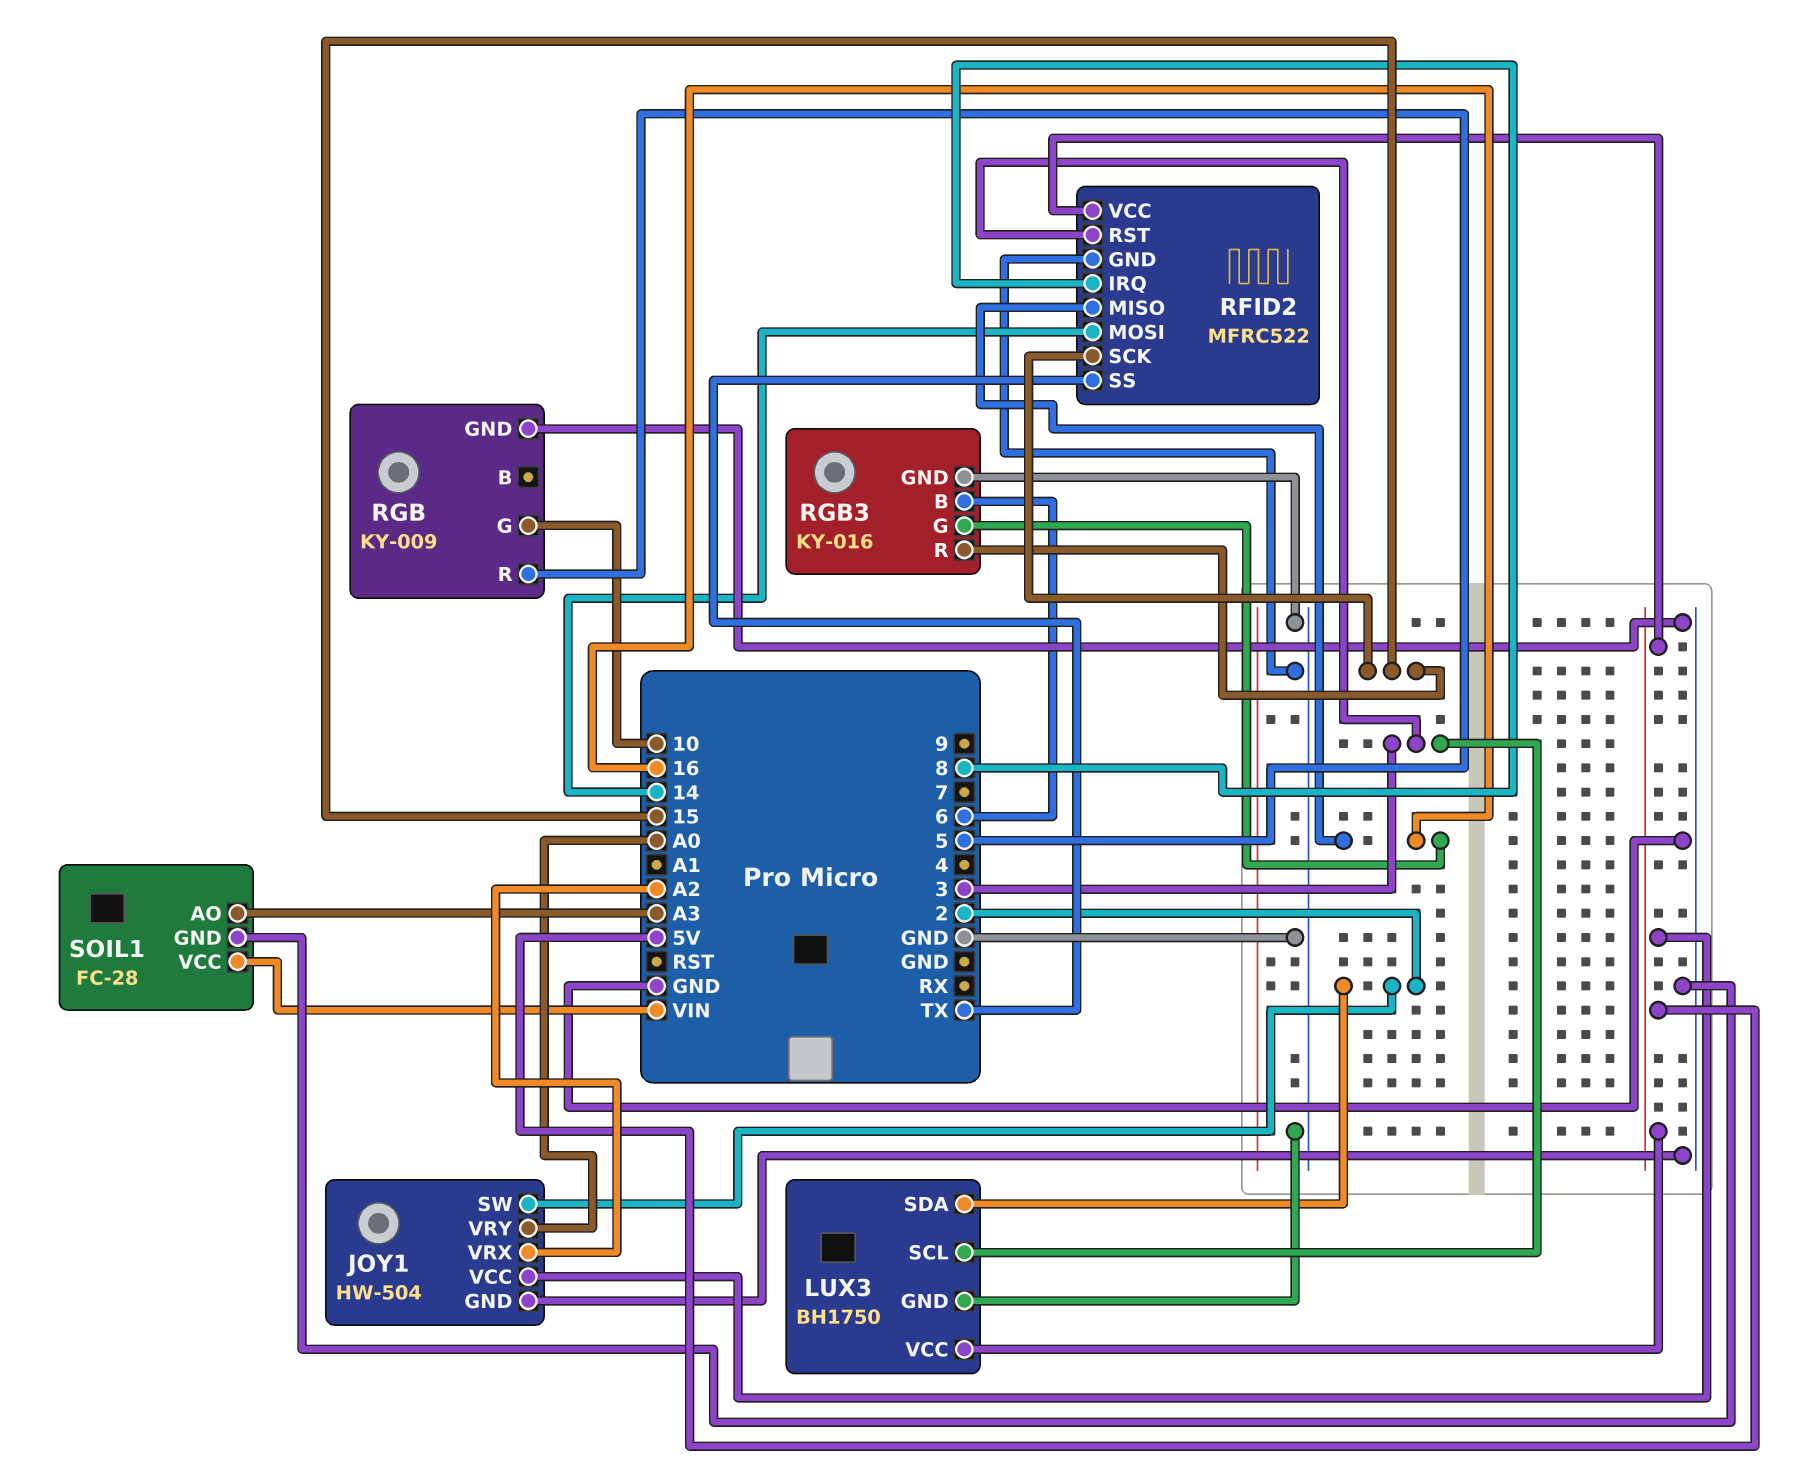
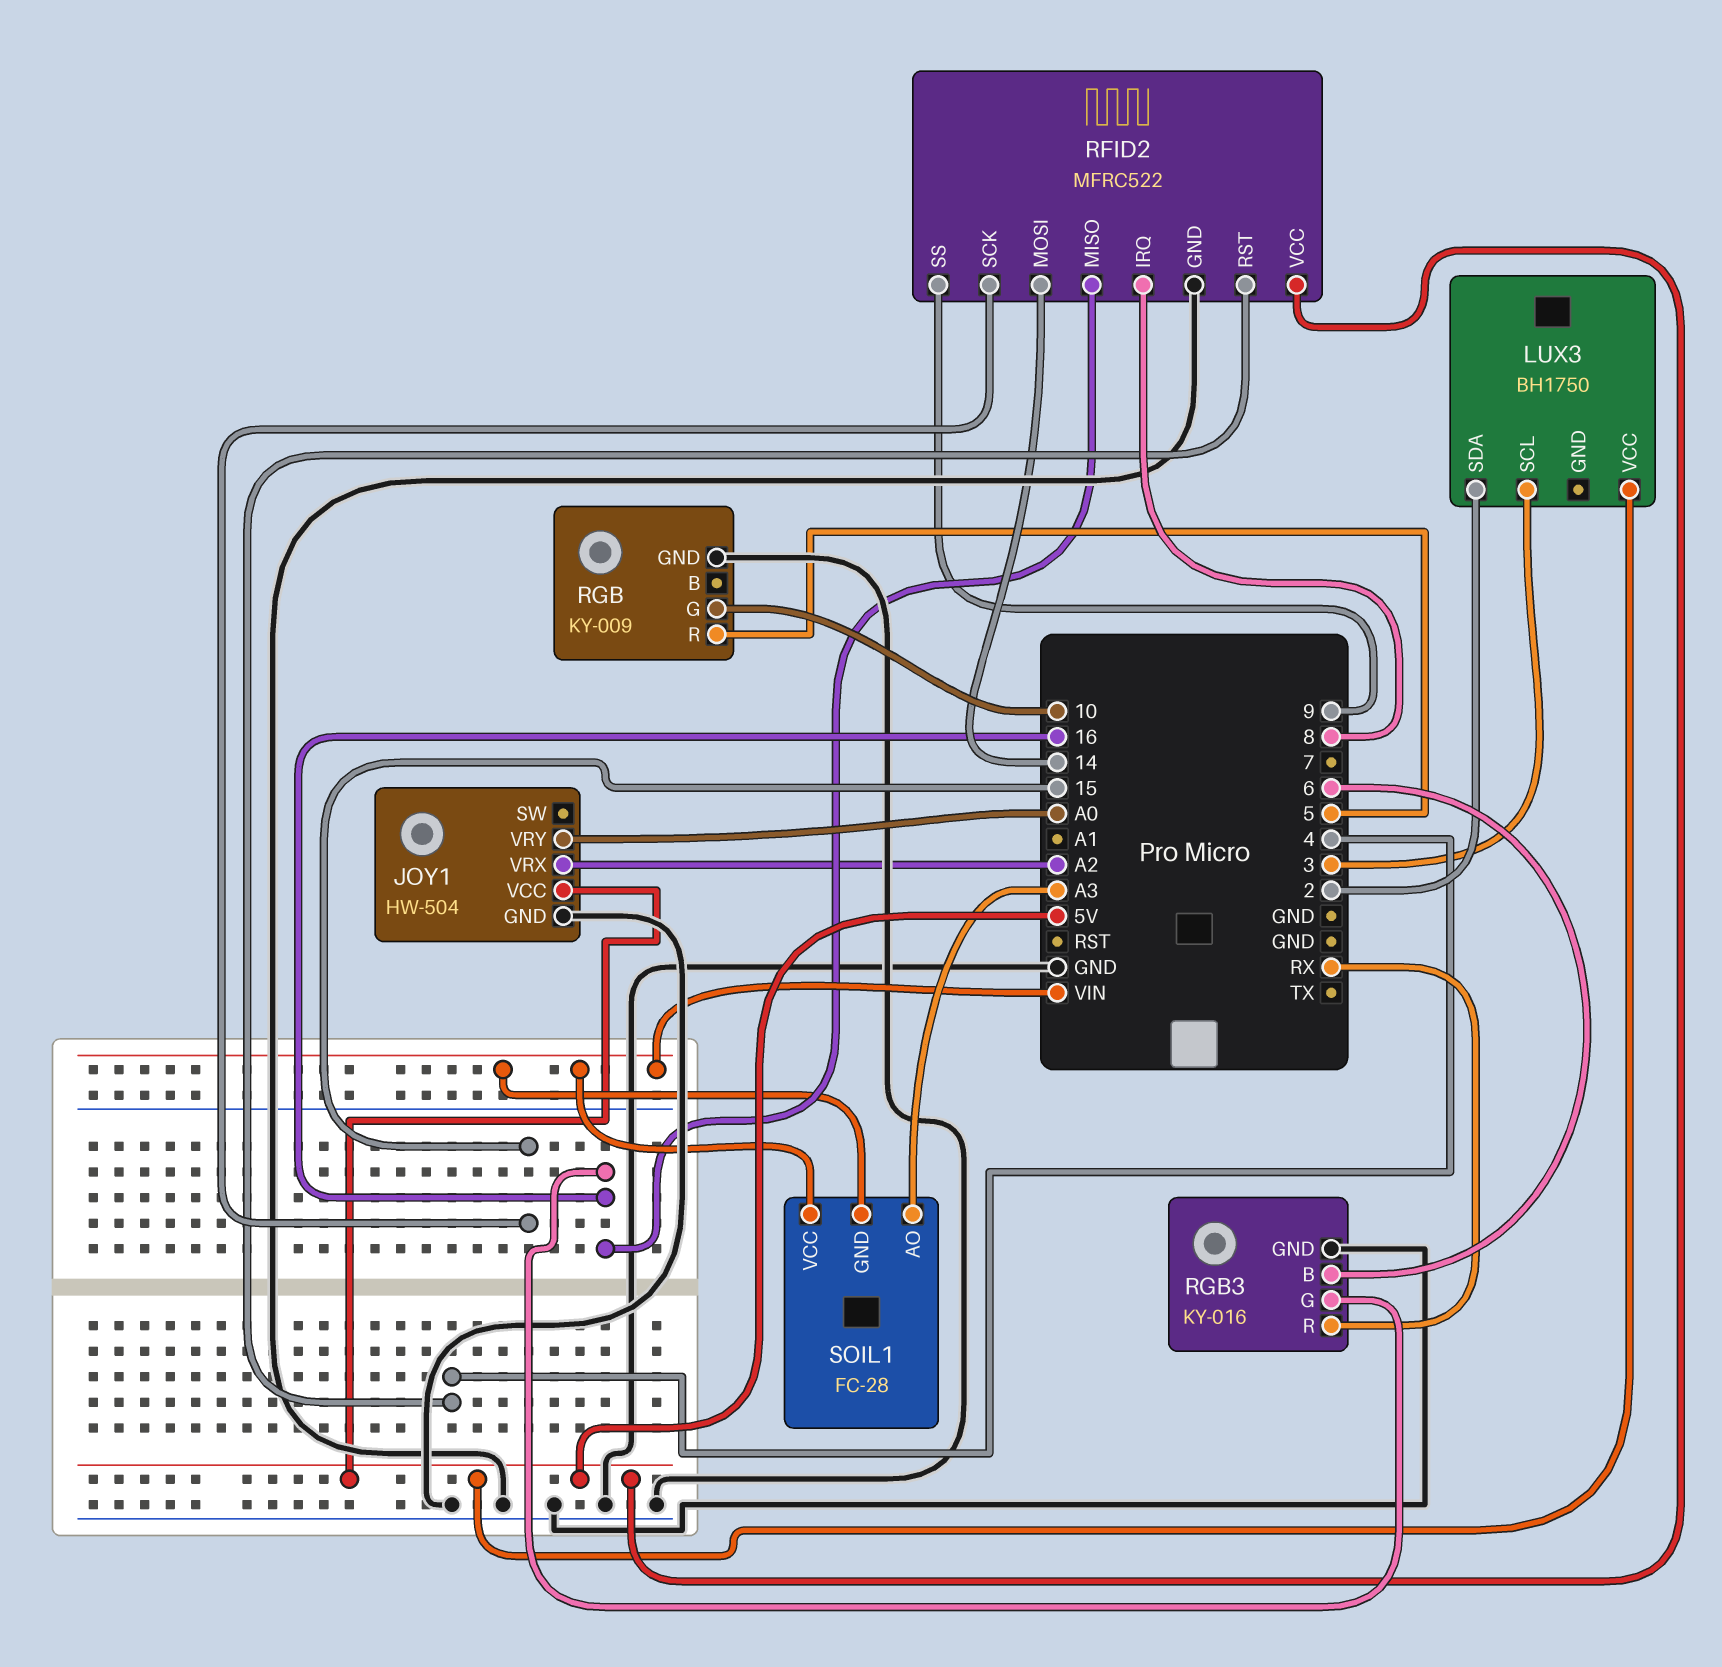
JOY1 pin SW: 2 -> none
LUX3 pin GND: GND -> none
RFID2 pin RST: 3 -> 4
RFID2 pin SS: TX -> 9
RGB3 pin R: 15 -> RX
SOIL1 pin GND: GND -> VIN

